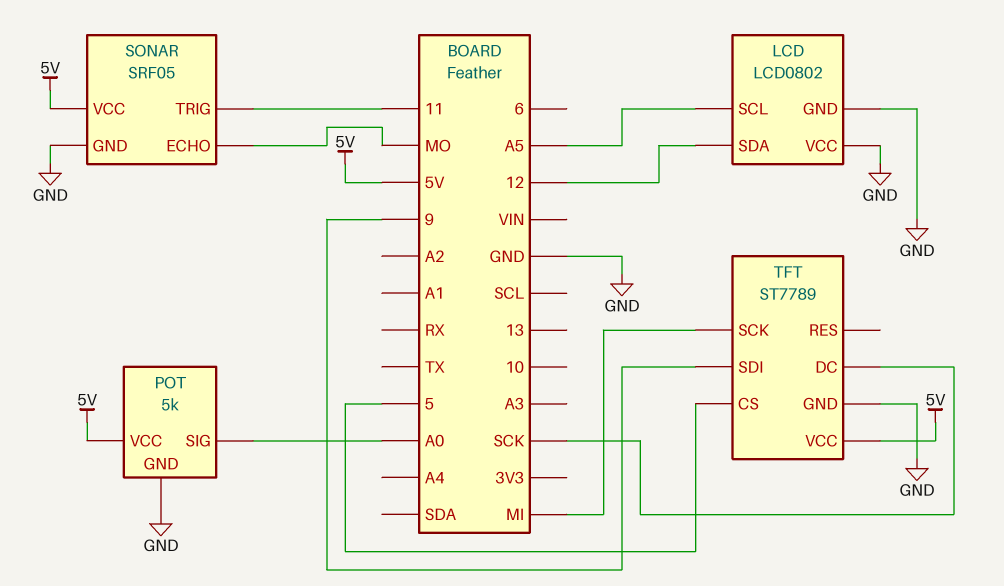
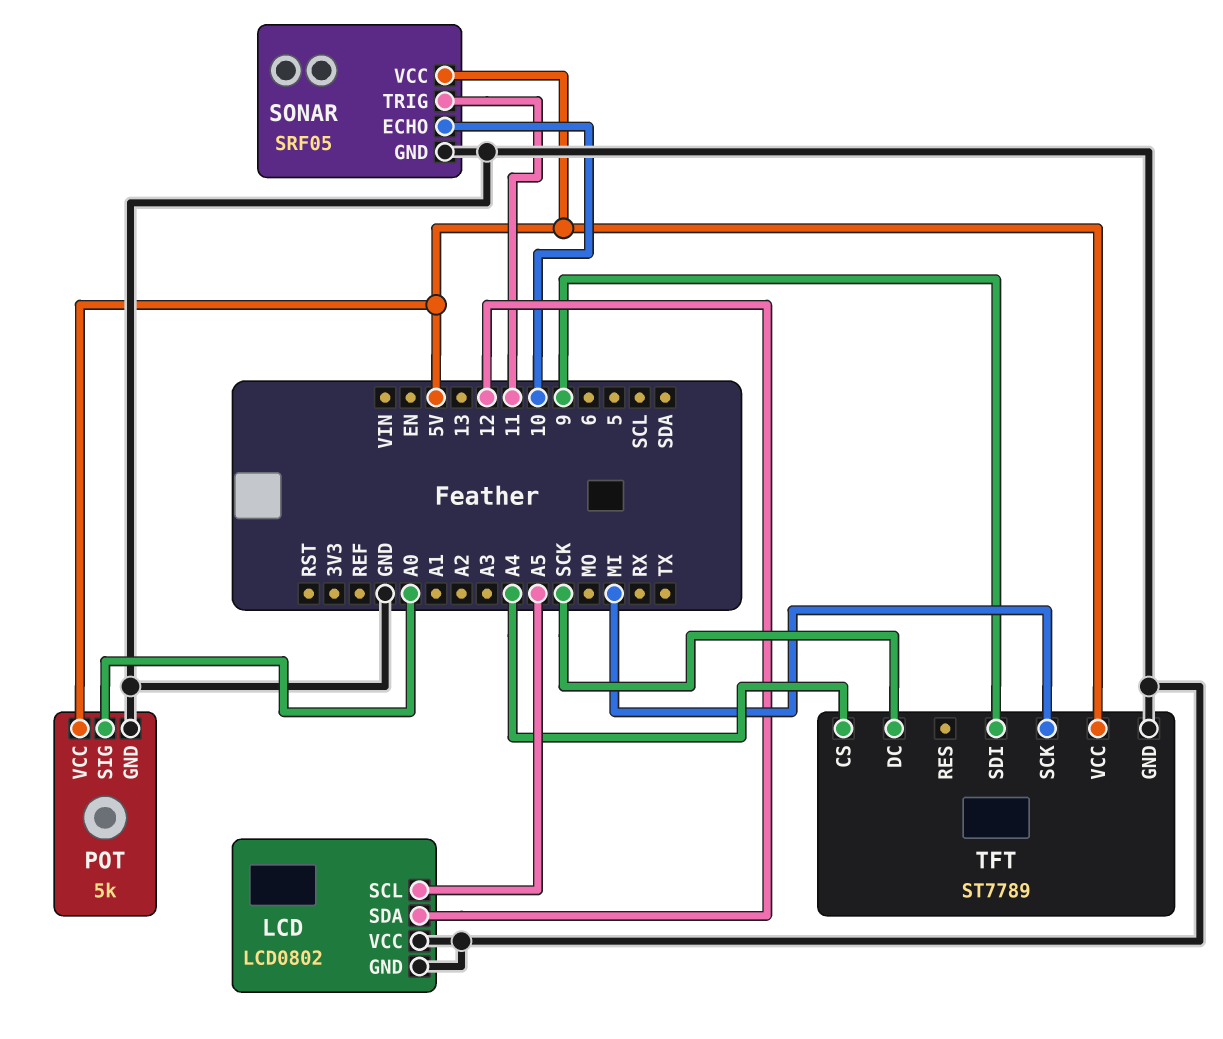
SONAR pin ECHO: MO -> 10
TFT pin CS: 5 -> A4

